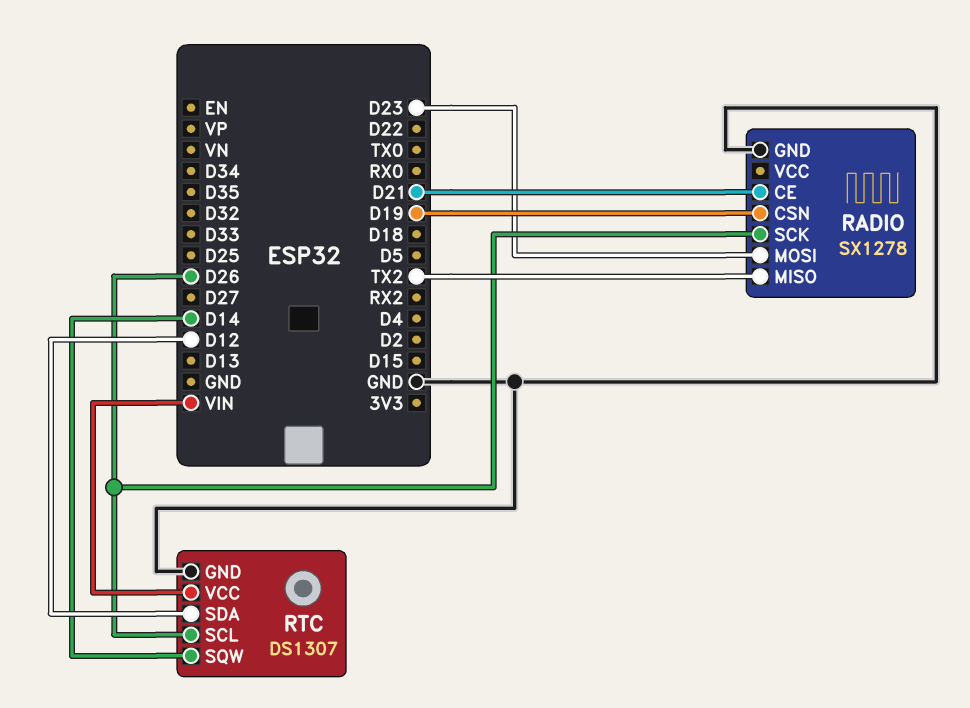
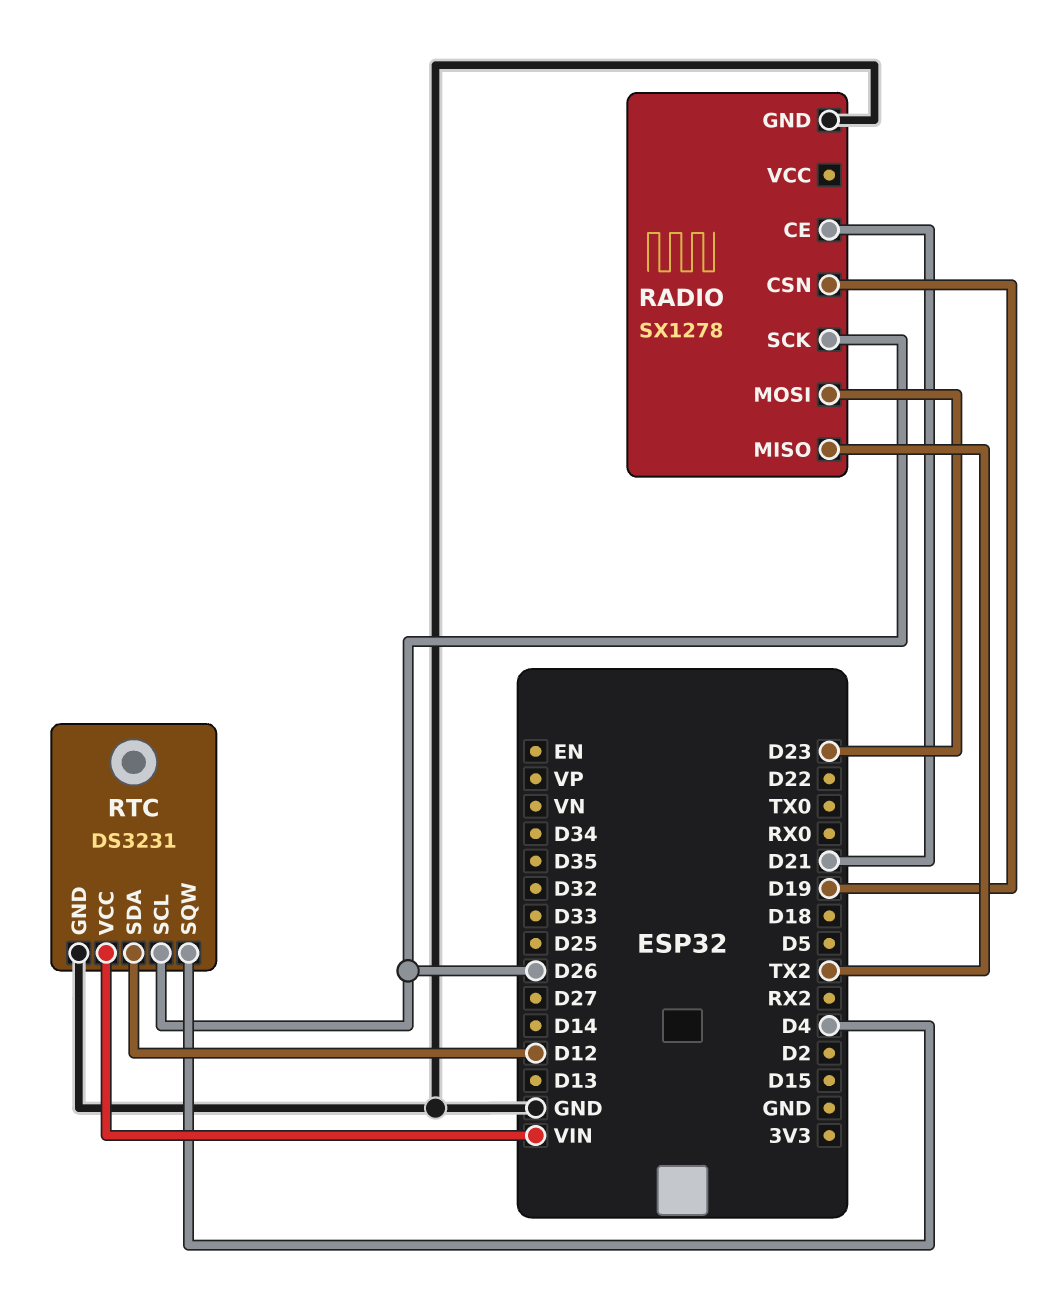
RTC: DS1307 -> DS3231
RTC pin SQW: D14 -> D4

